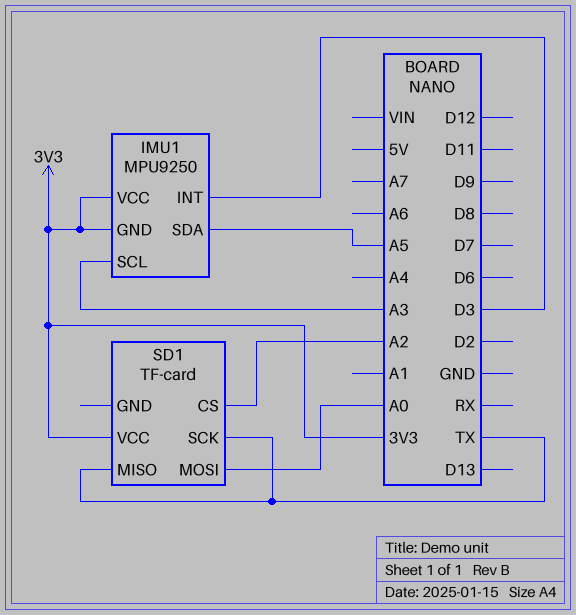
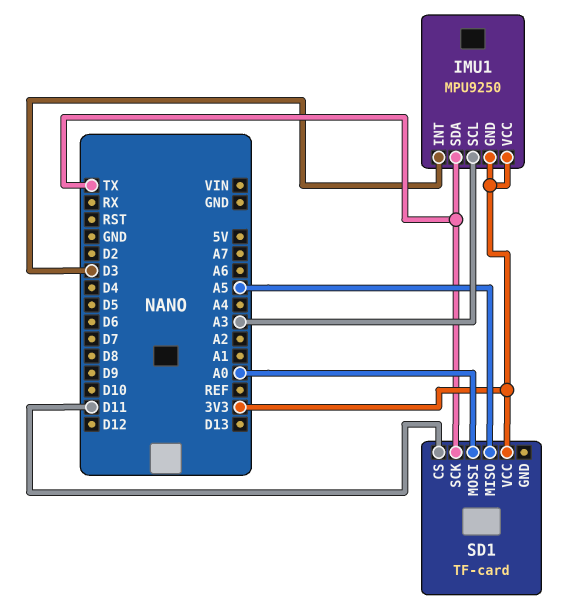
IMU1 pin SDA: A5 -> TX
SD1 pin CS: A2 -> D11
SD1 pin MISO: TX -> A5

